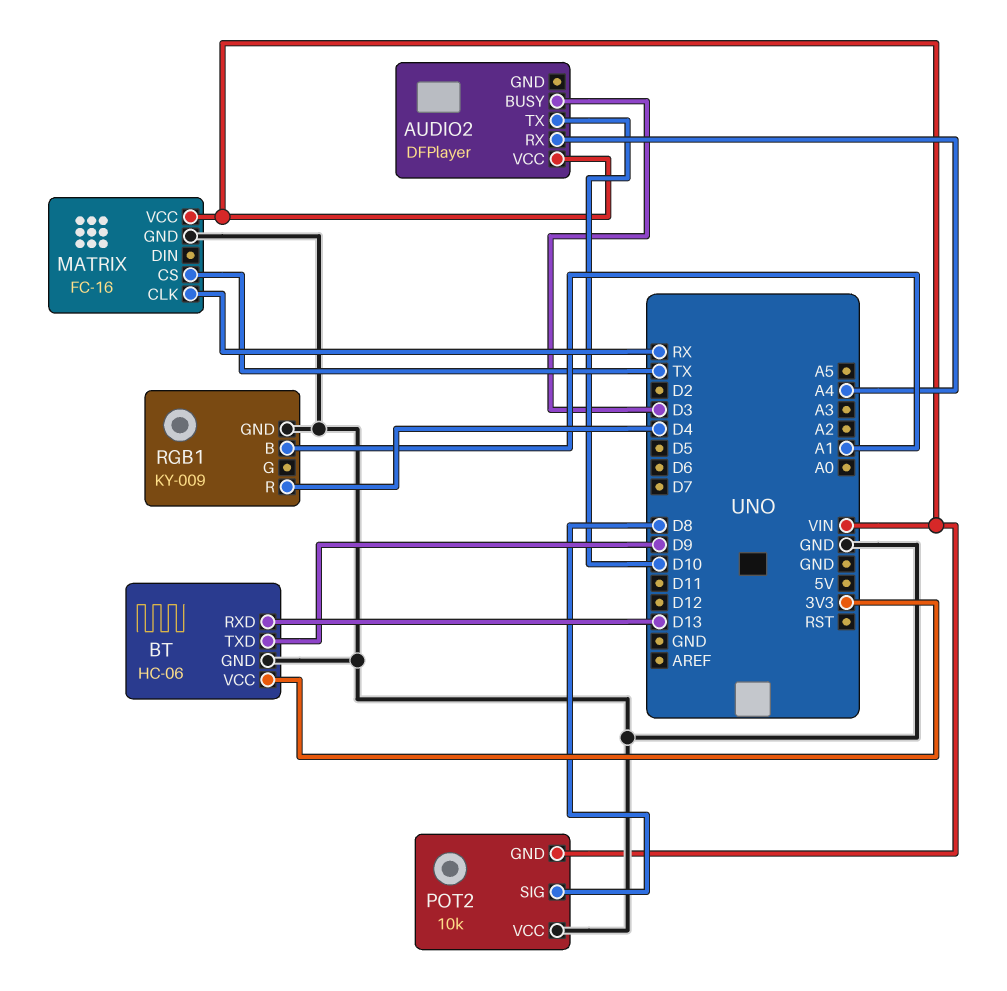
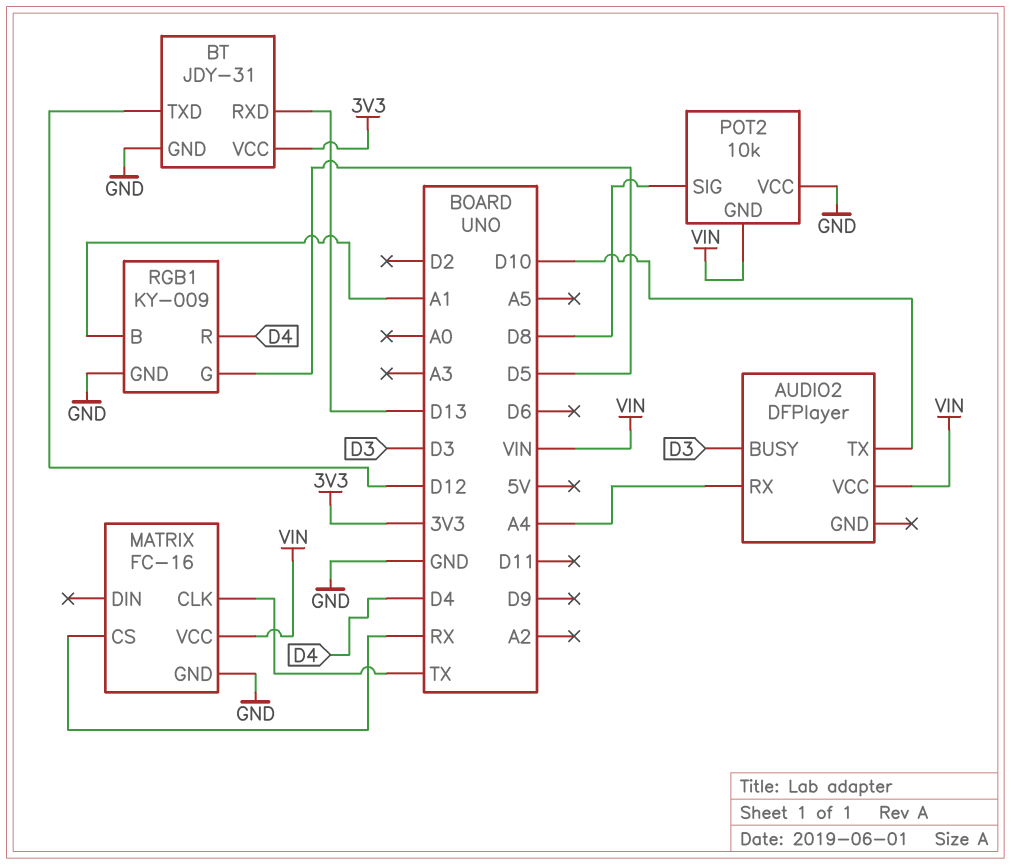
BT: HC-06 -> JDY-31
BT pin TXD: D9 -> D12
MATRIX pin CLK: RX -> TX
MATRIX pin CS: TX -> RX
RGB1 pin G: none -> D5

